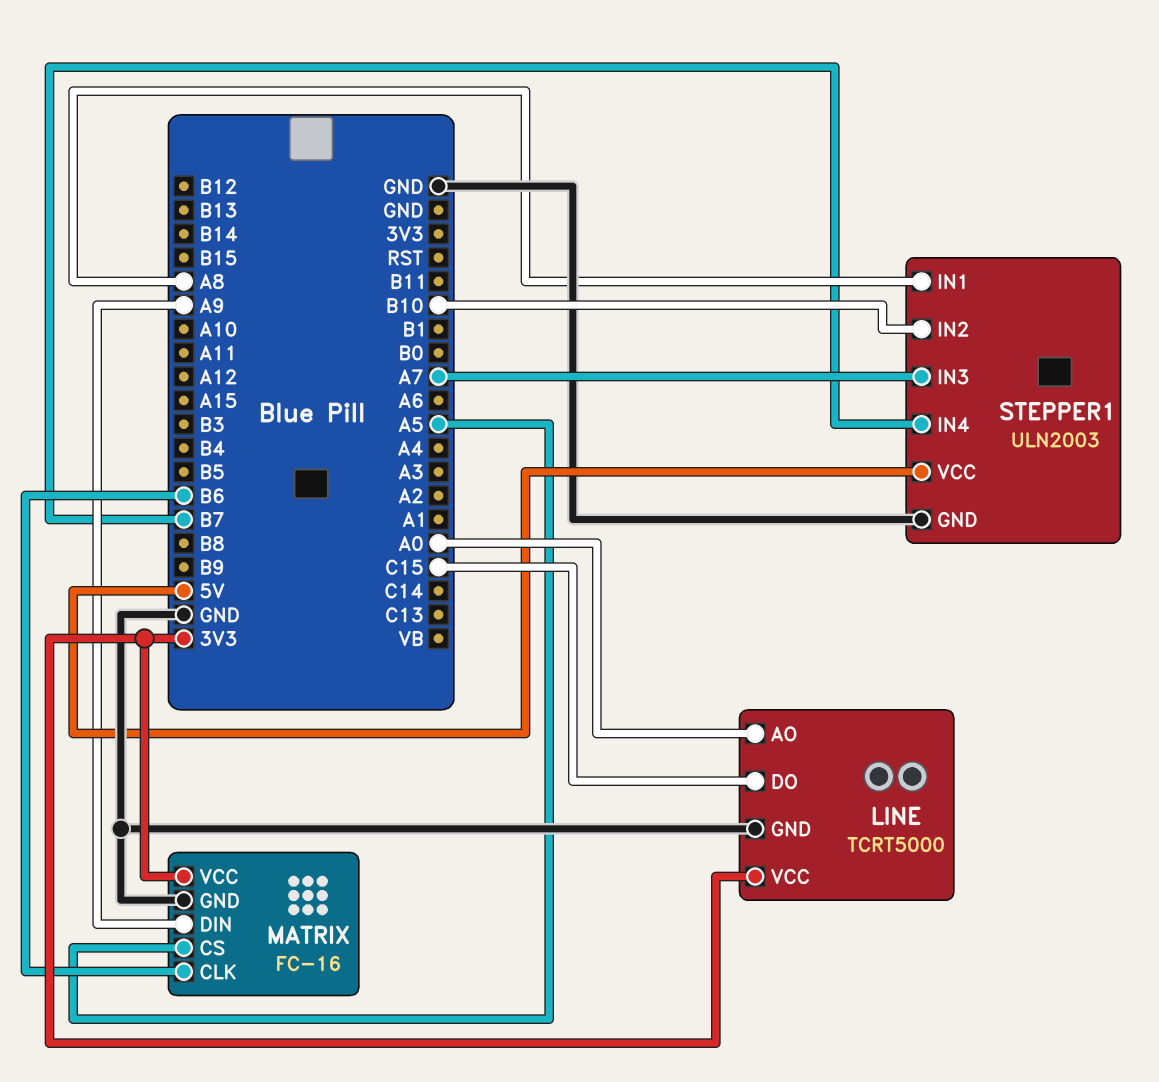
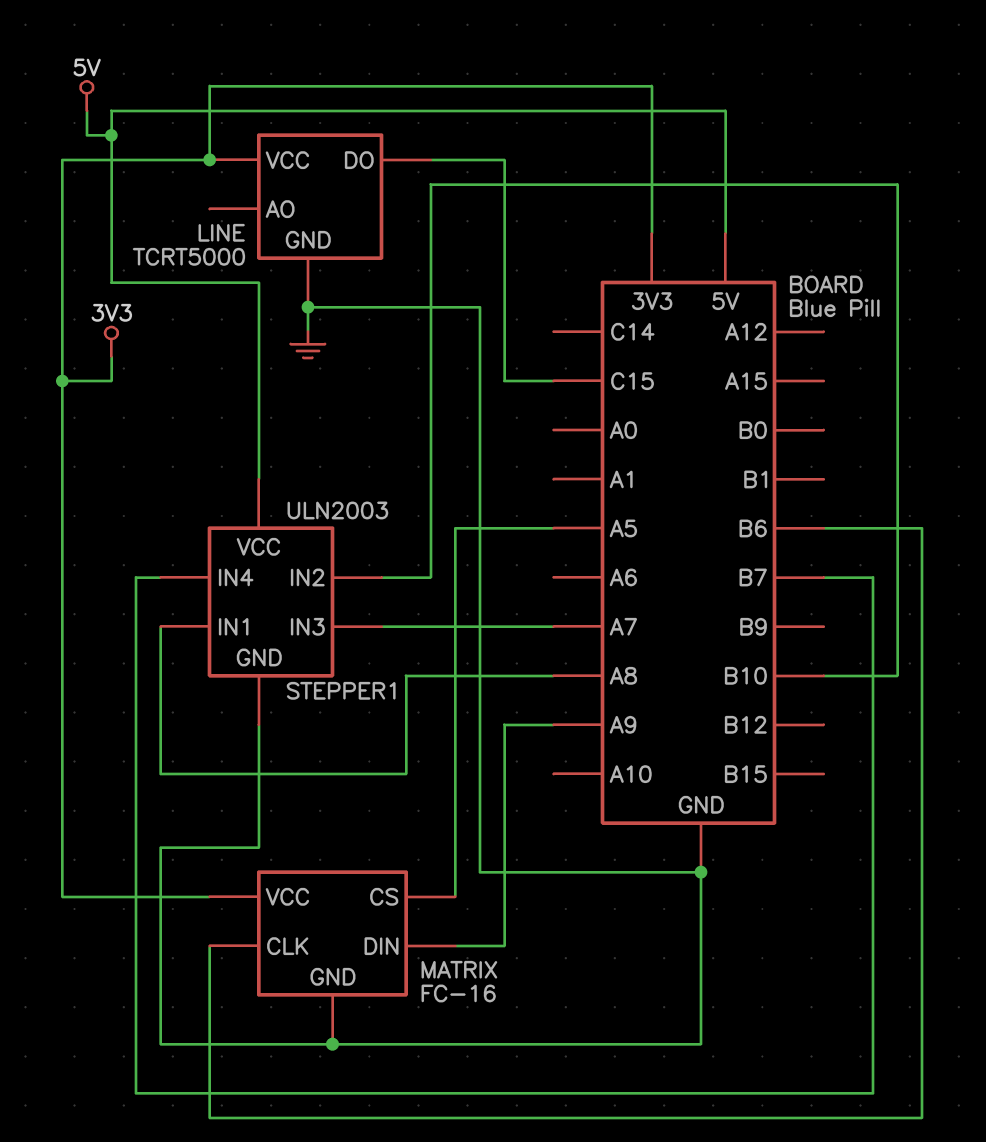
LINE pin AO: A0 -> none

